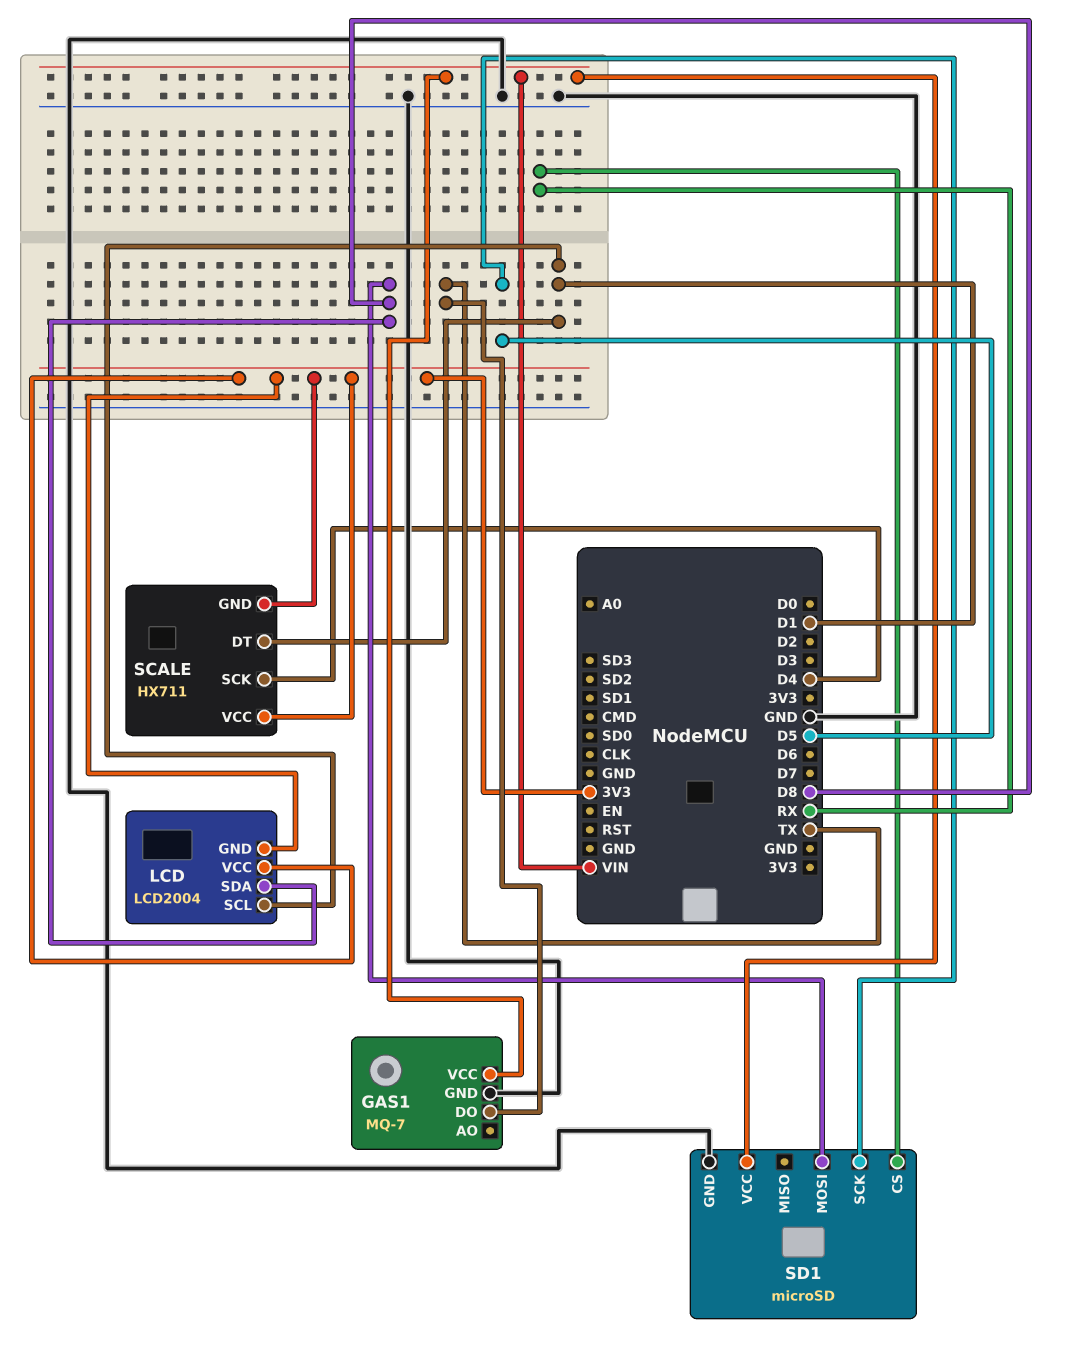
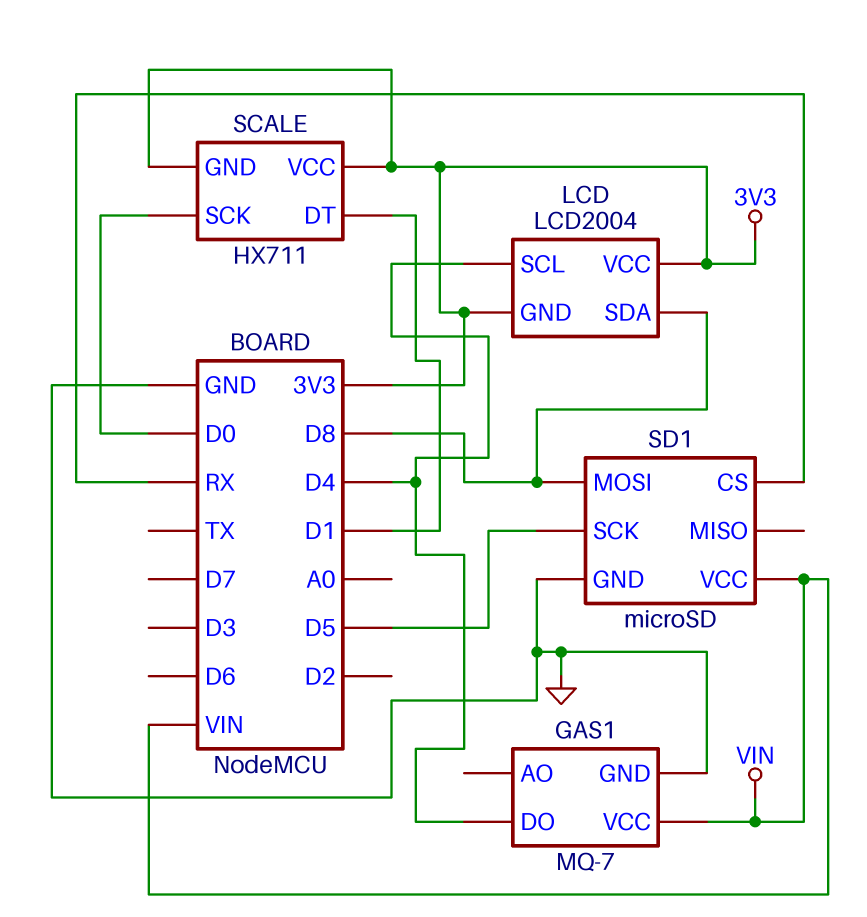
GAS1 pin DO: TX -> D4
LCD pin SCL: D1 -> D4
SCALE pin SCK: D4 -> D0

